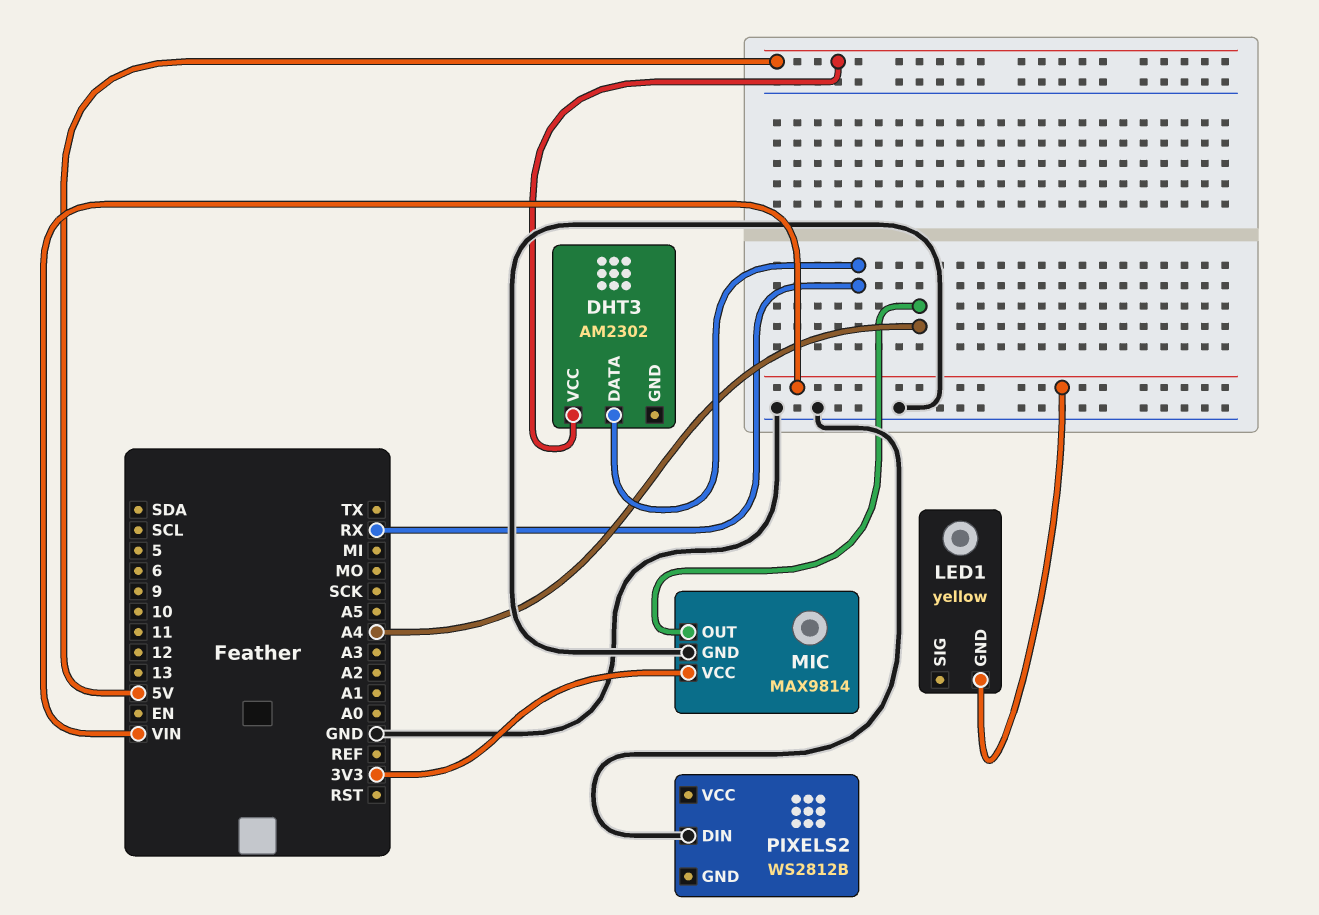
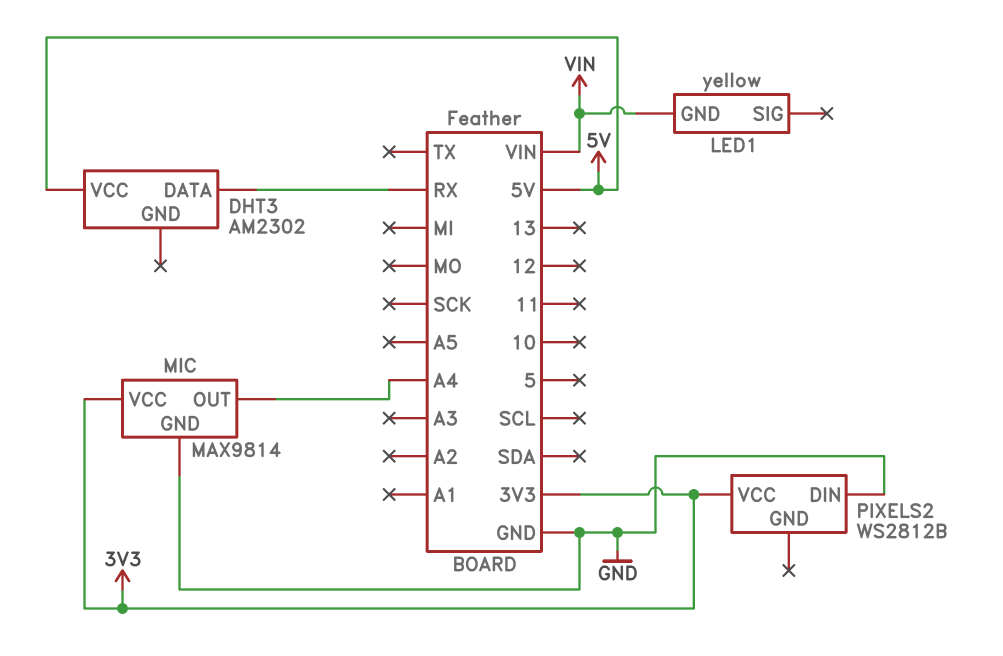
PIXELS2 pin VCC: none -> 3V3

